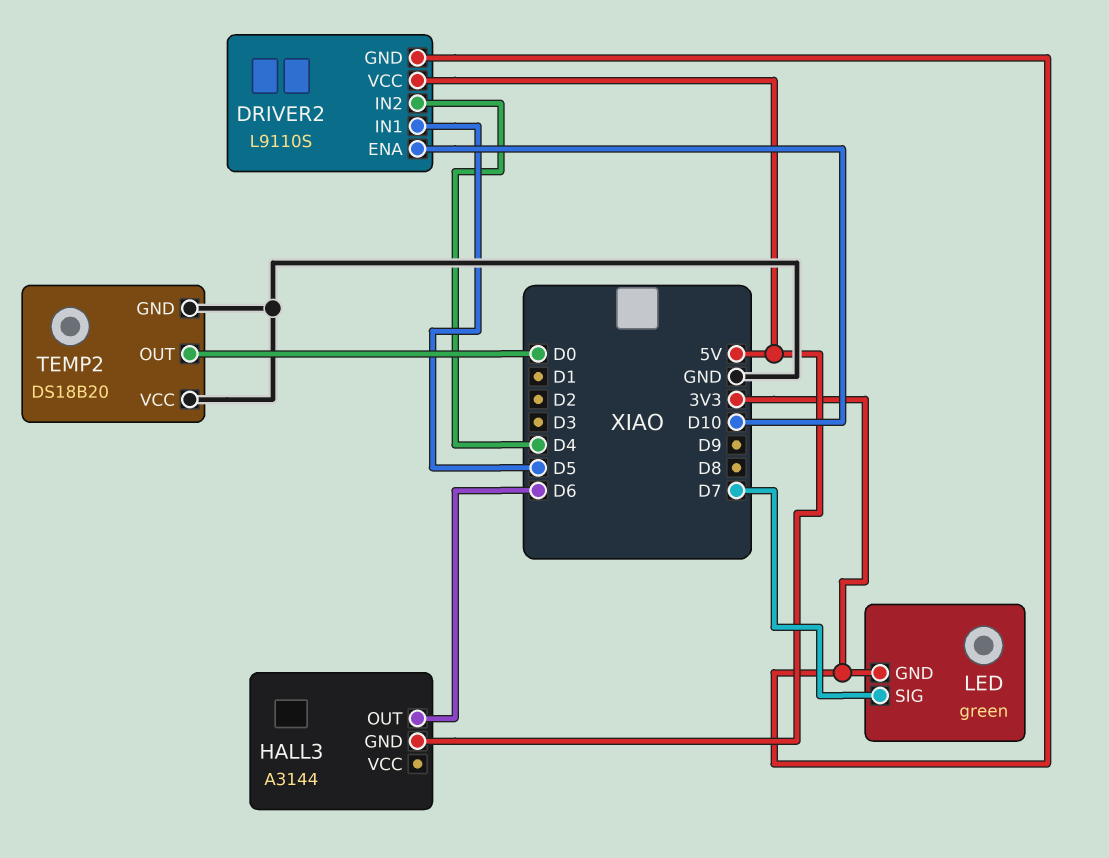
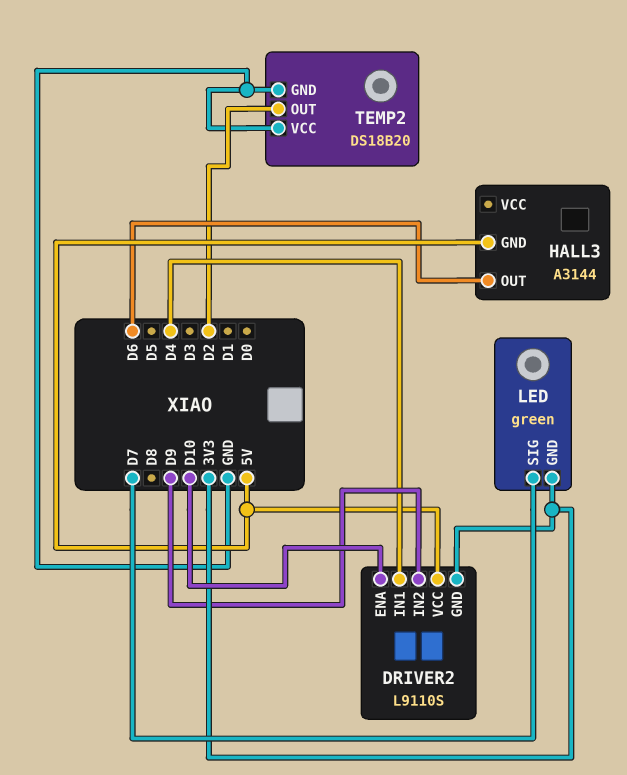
DRIVER2 pin IN1: D5 -> D4
DRIVER2 pin IN2: D4 -> D9
TEMP2 pin OUT: D0 -> D2

